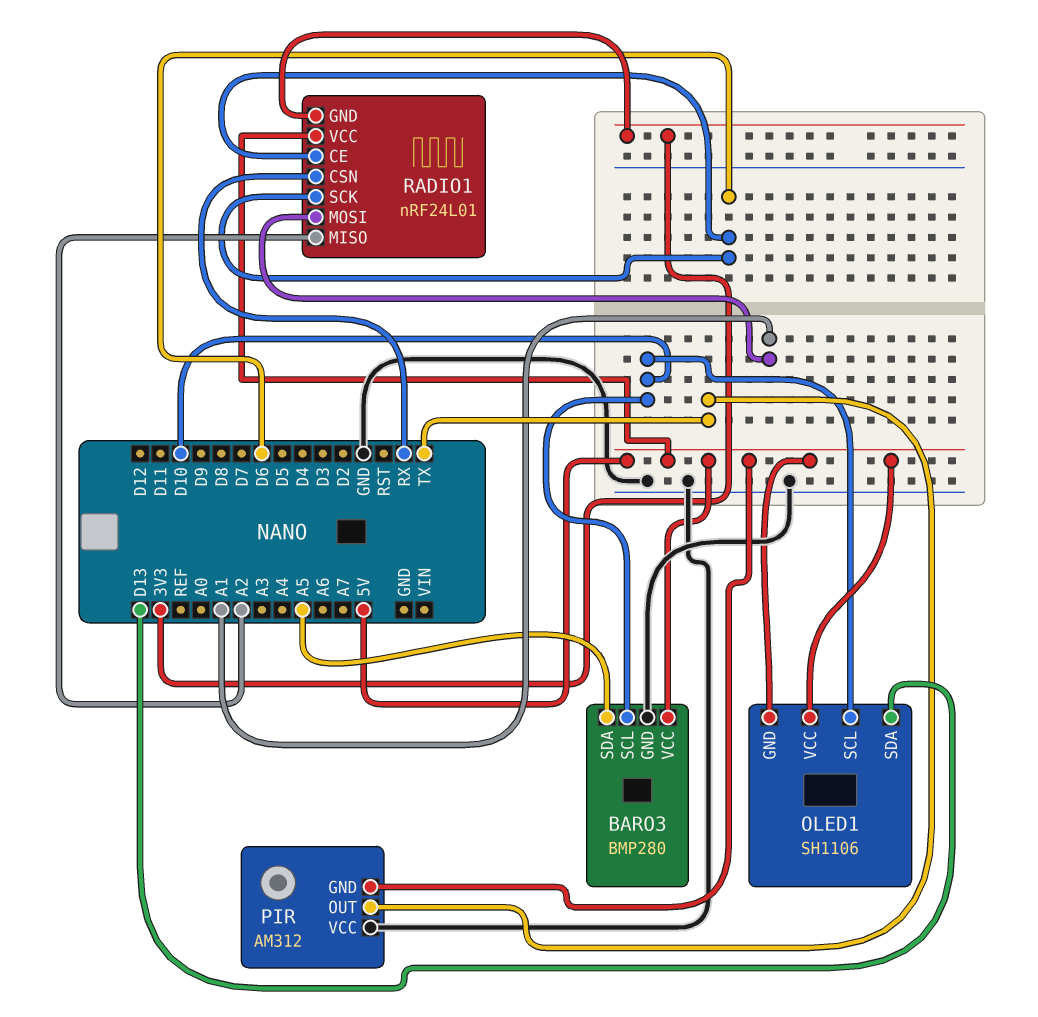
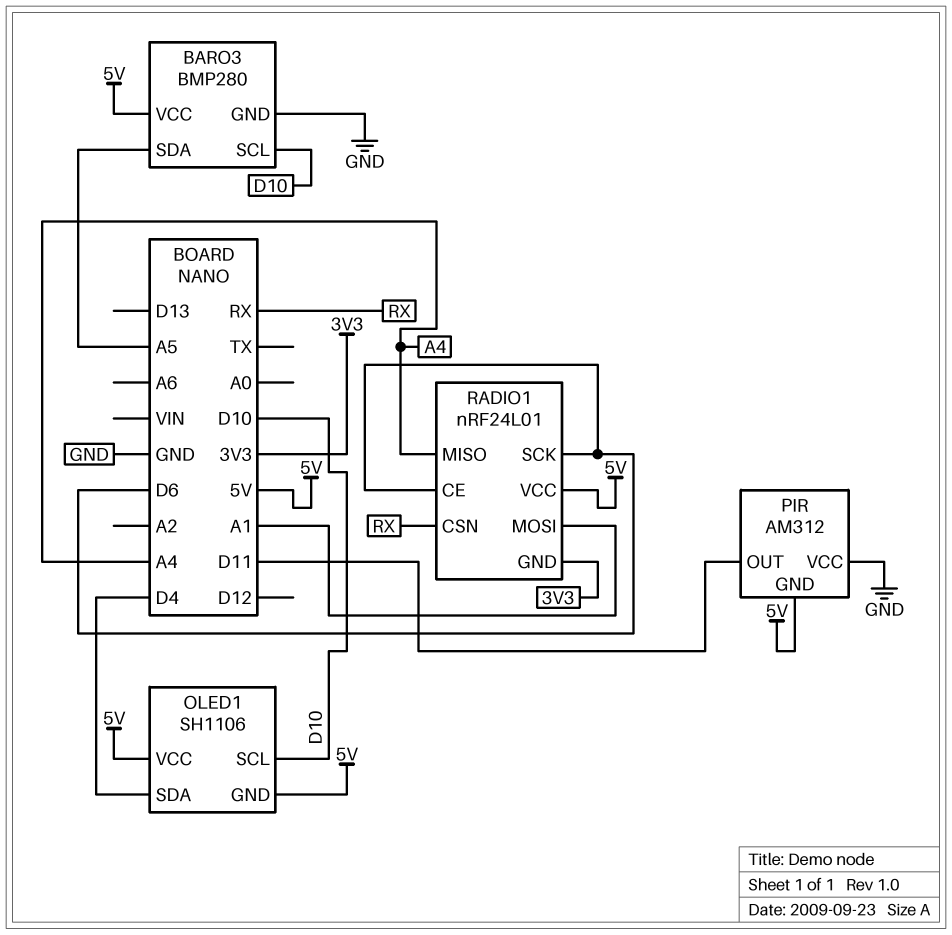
OLED1 pin SDA: D13 -> D4
PIR pin OUT: TX -> D11
RADIO1 pin MISO: A2 -> A4

